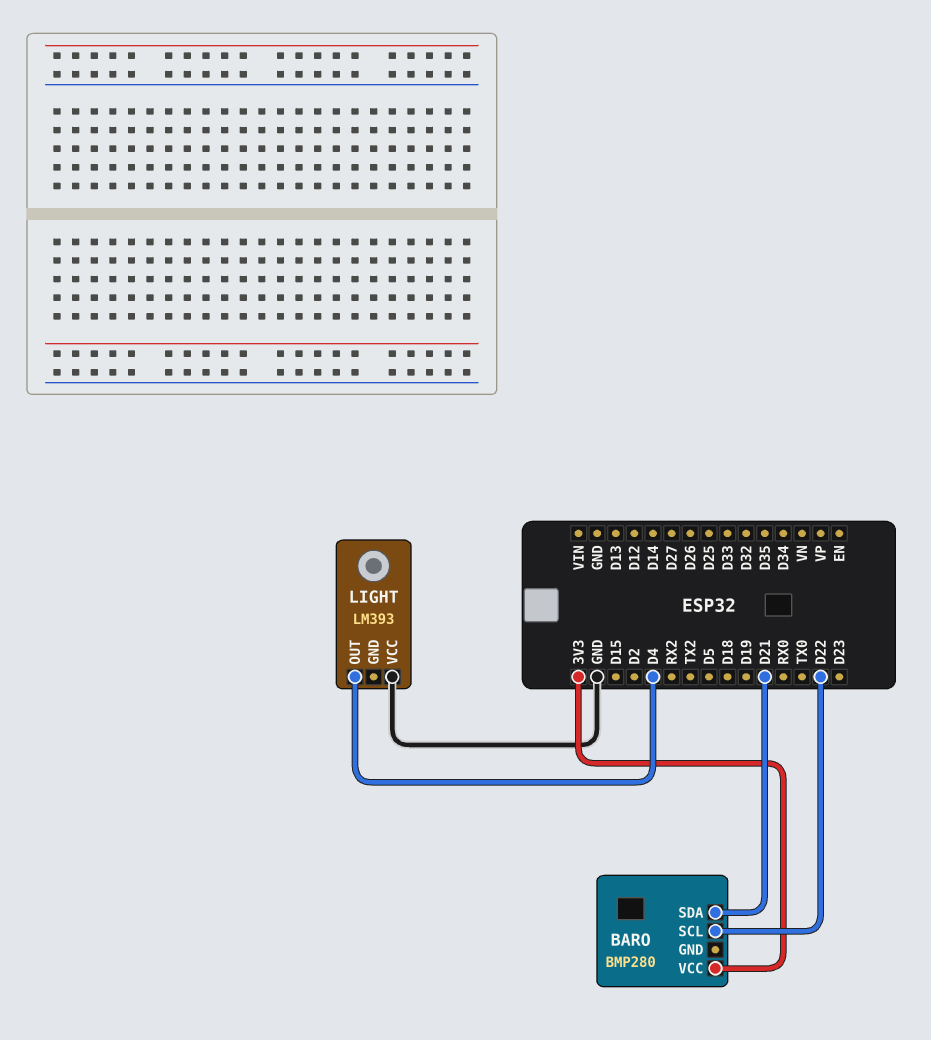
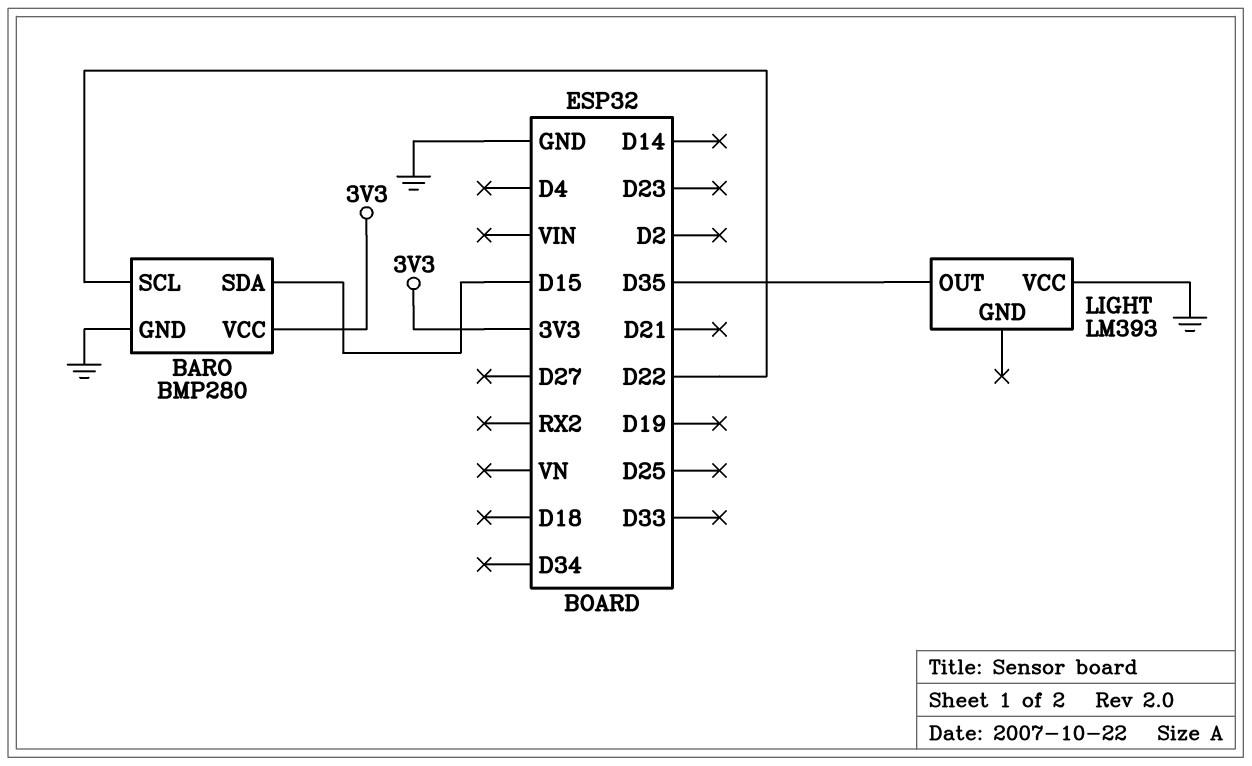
BARO pin GND: none -> GND
BARO pin SDA: D21 -> D15
LIGHT pin OUT: D4 -> D35

